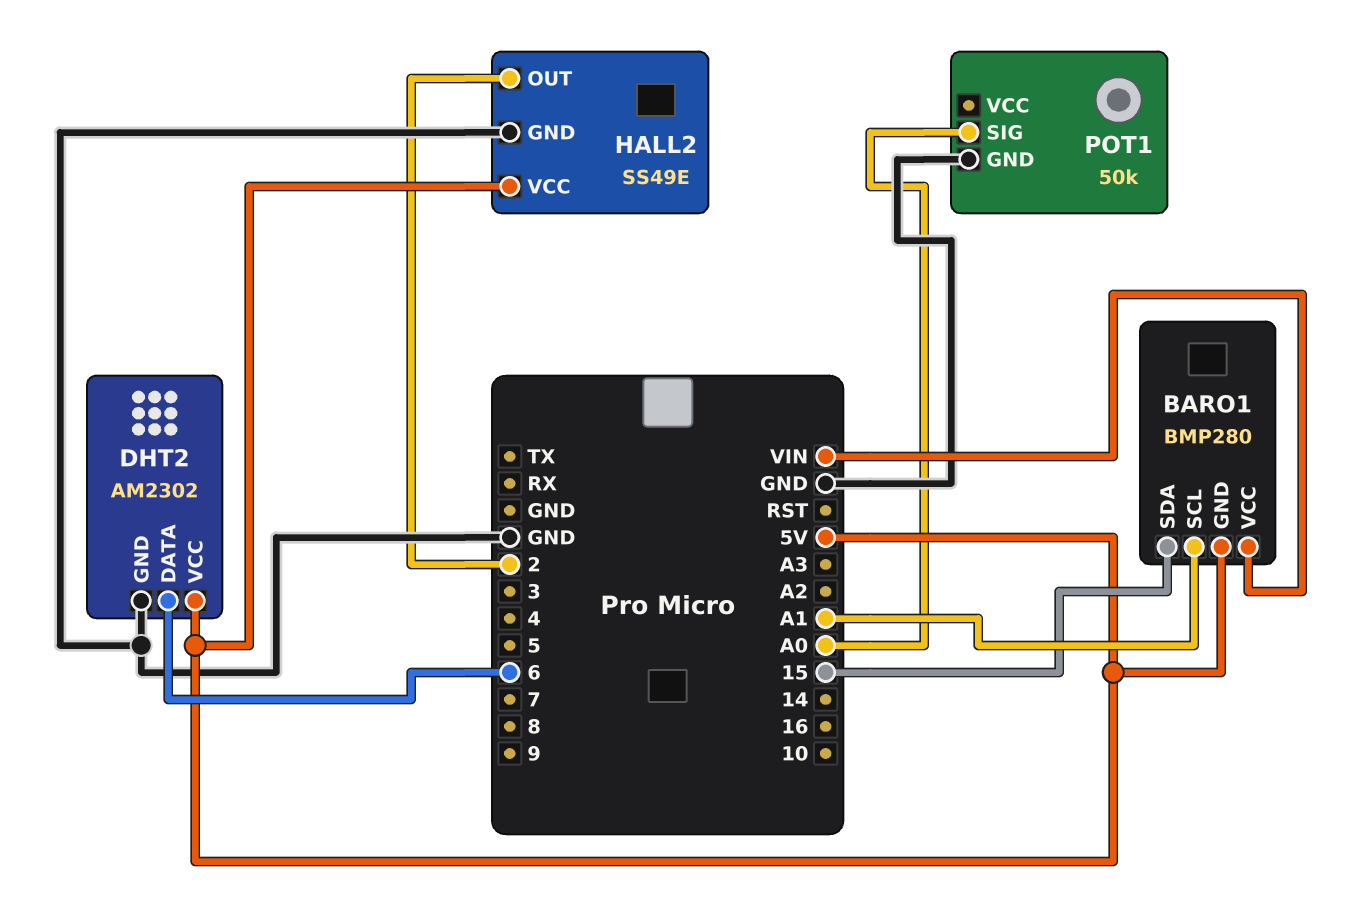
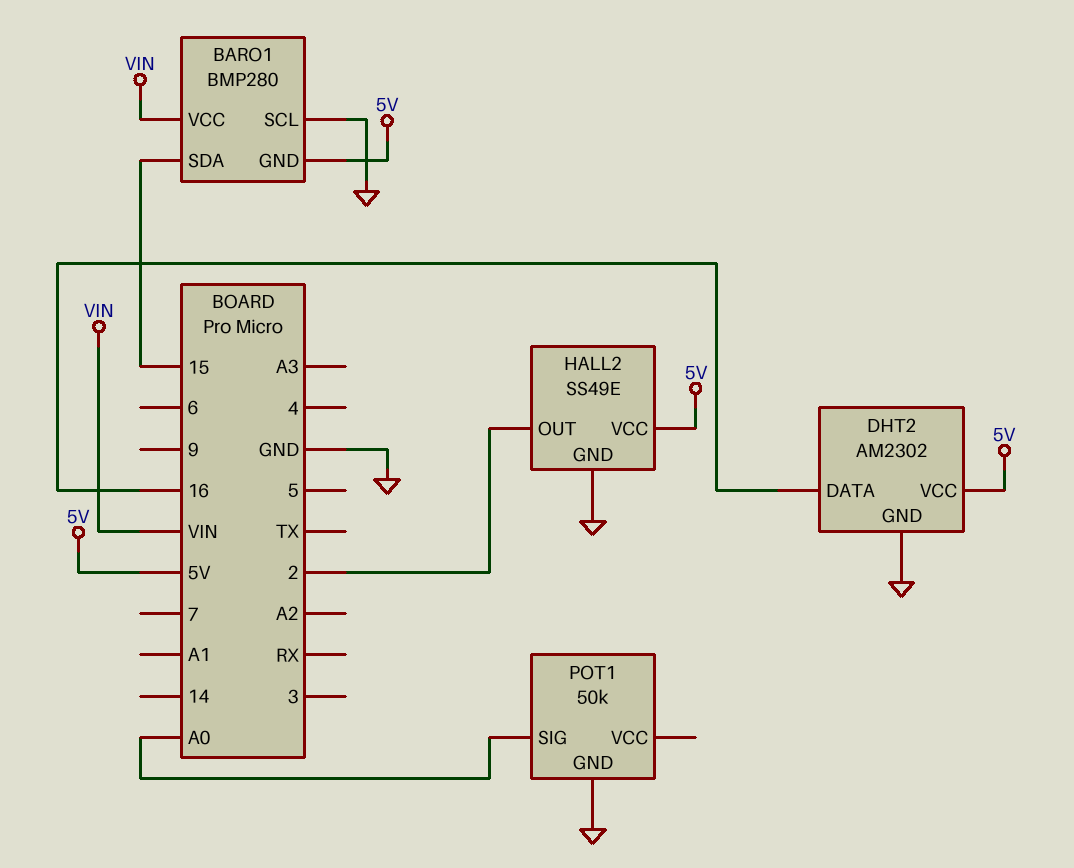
BARO1 pin SCL: A1 -> GND
DHT2 pin DATA: 6 -> 16

